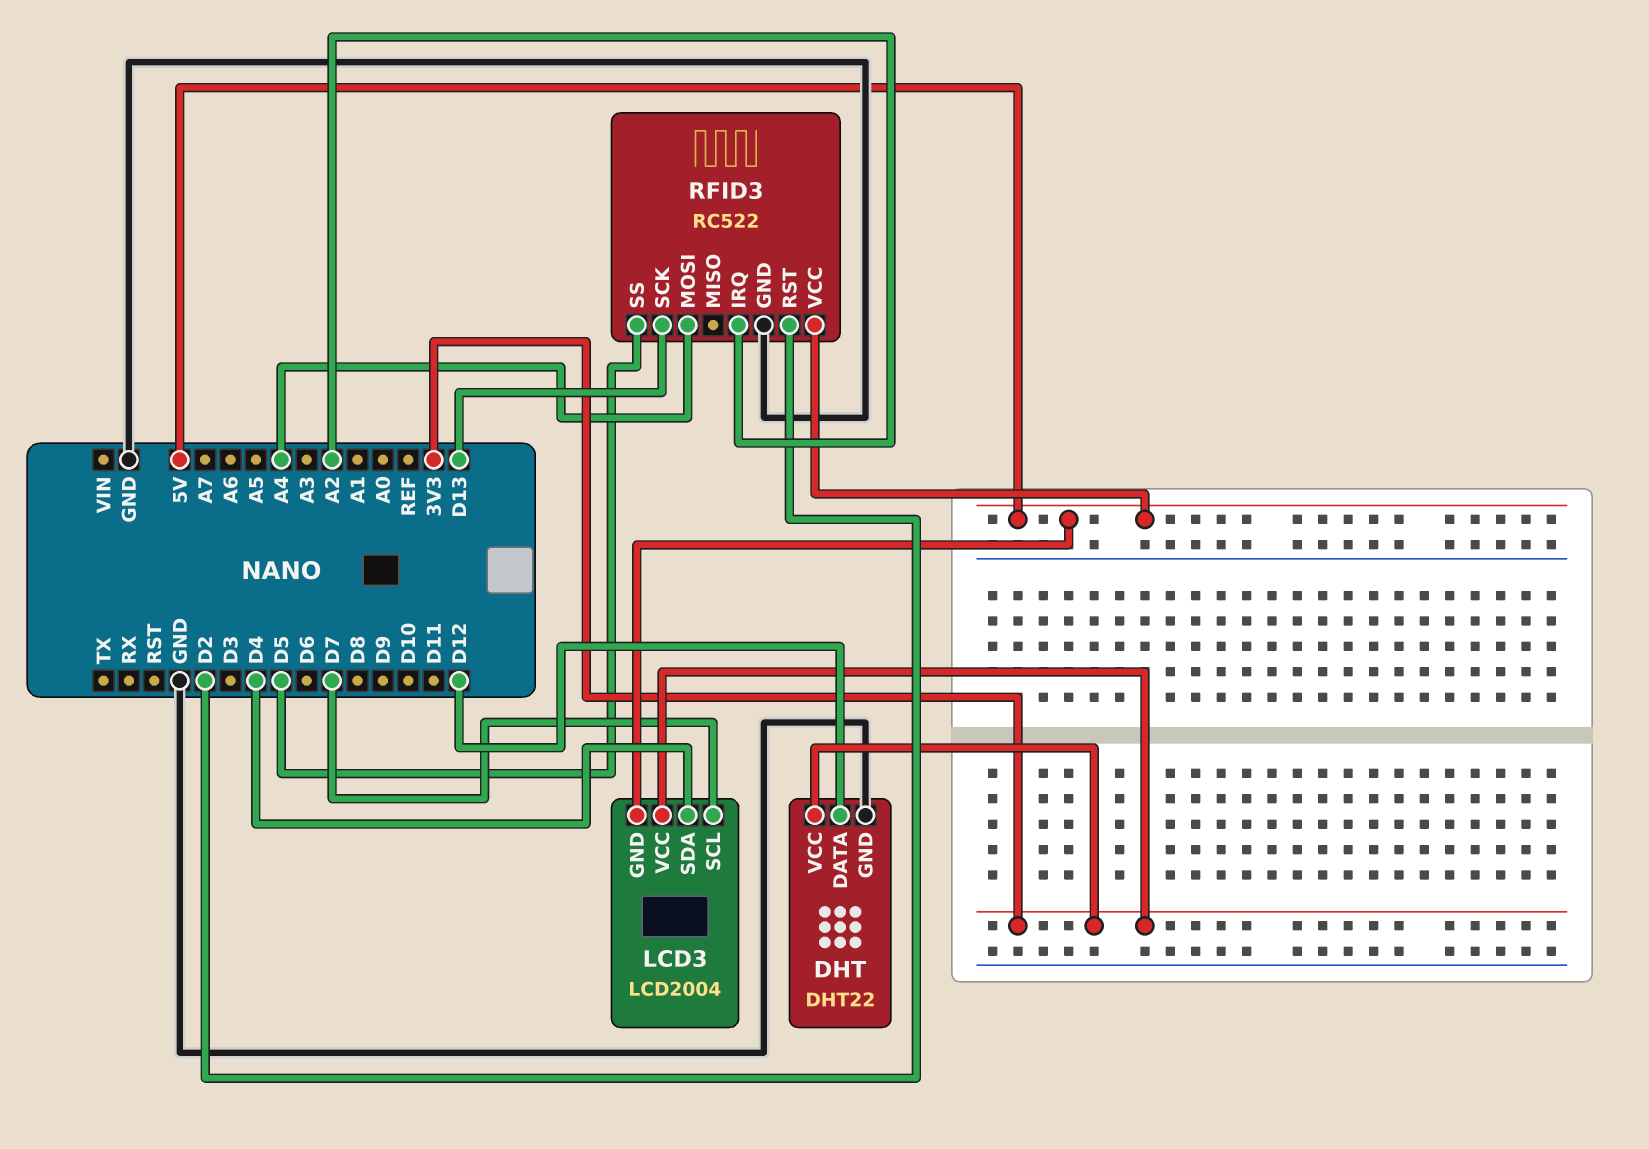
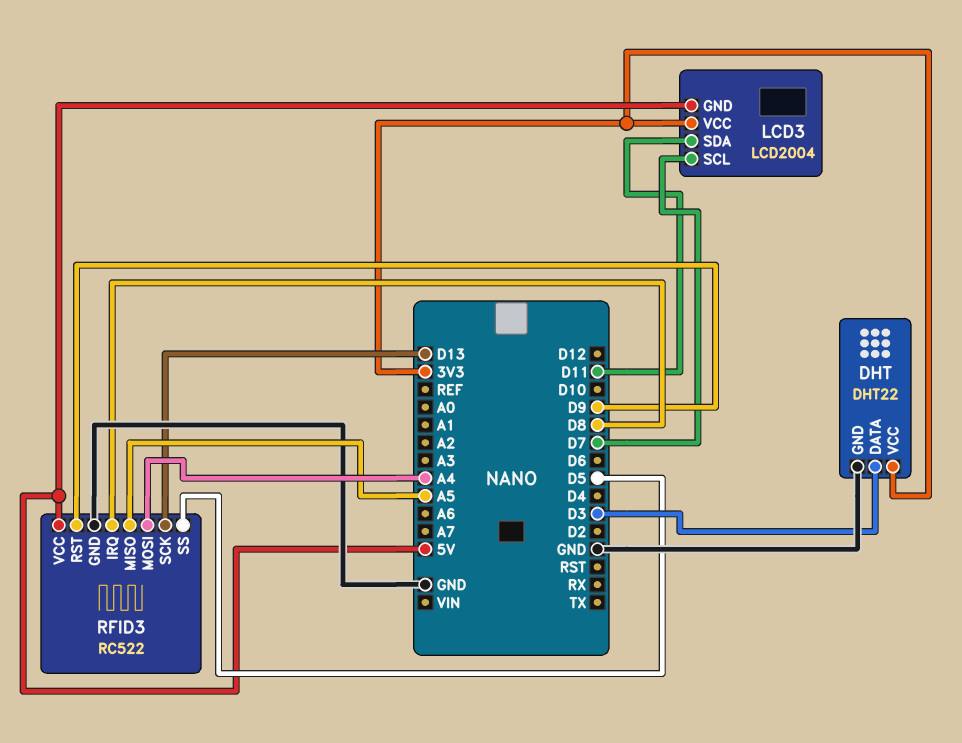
DHT pin DATA: D12 -> D3
LCD3 pin SDA: D4 -> D11
RFID3 pin IRQ: A2 -> D8
RFID3 pin MISO: none -> A5
RFID3 pin RST: D2 -> D9

